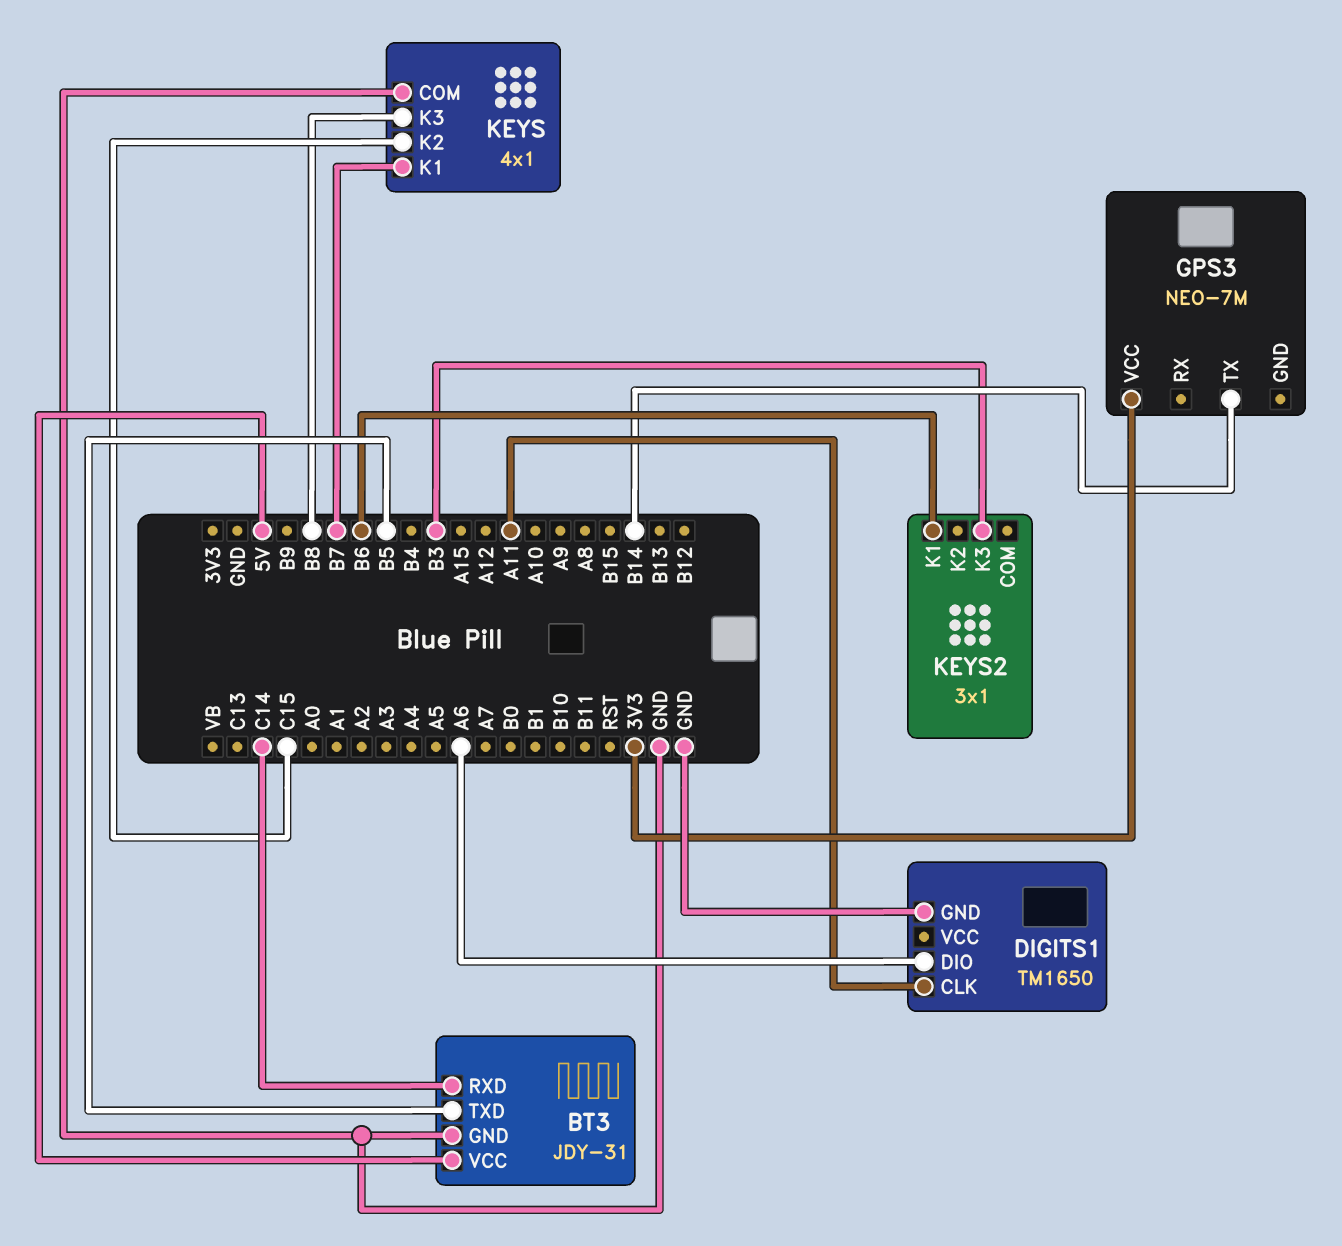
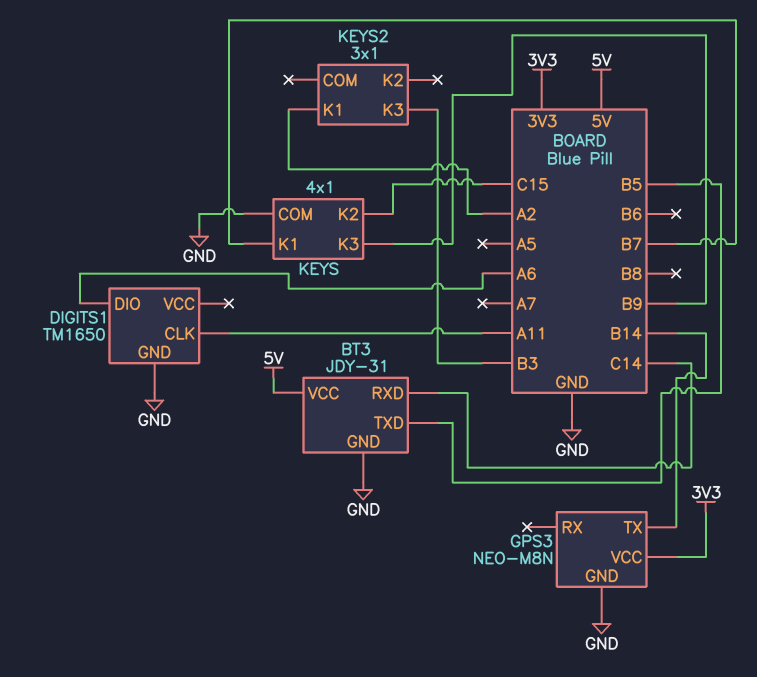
GPS3: NEO-7M -> NEO-M8N
GPS3 pin GND: none -> GND
KEYS pin K3: B8 -> B9
KEYS2 pin K1: B6 -> A2

